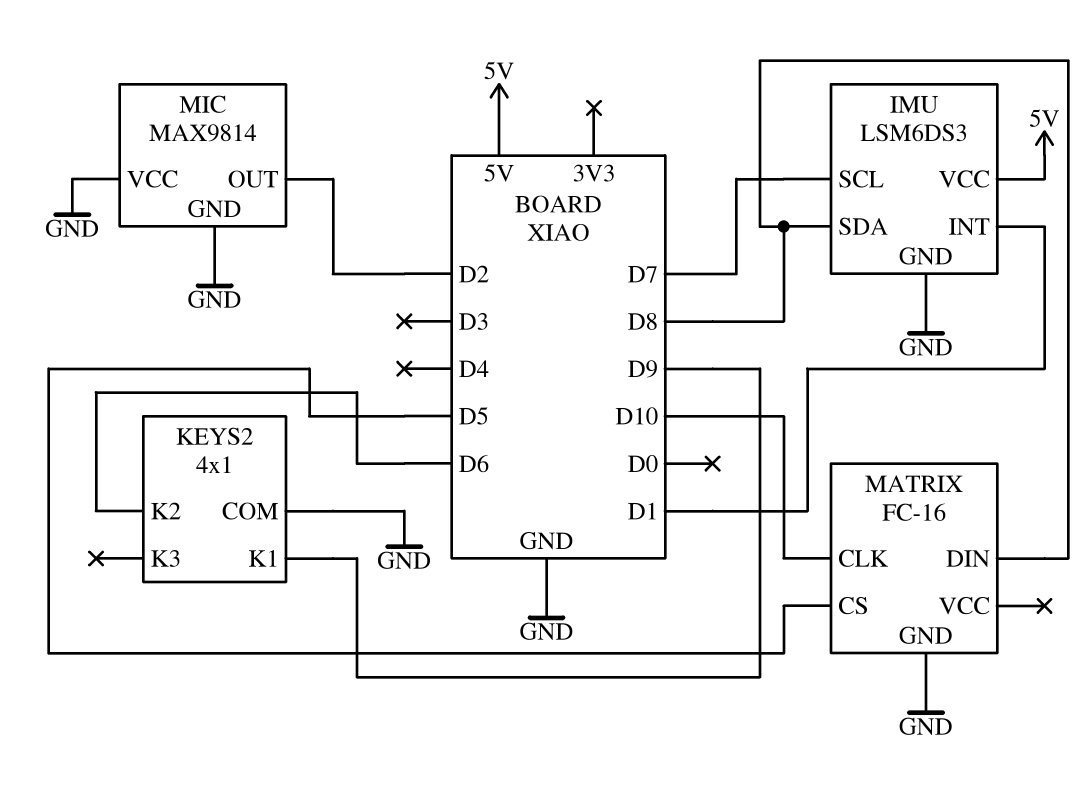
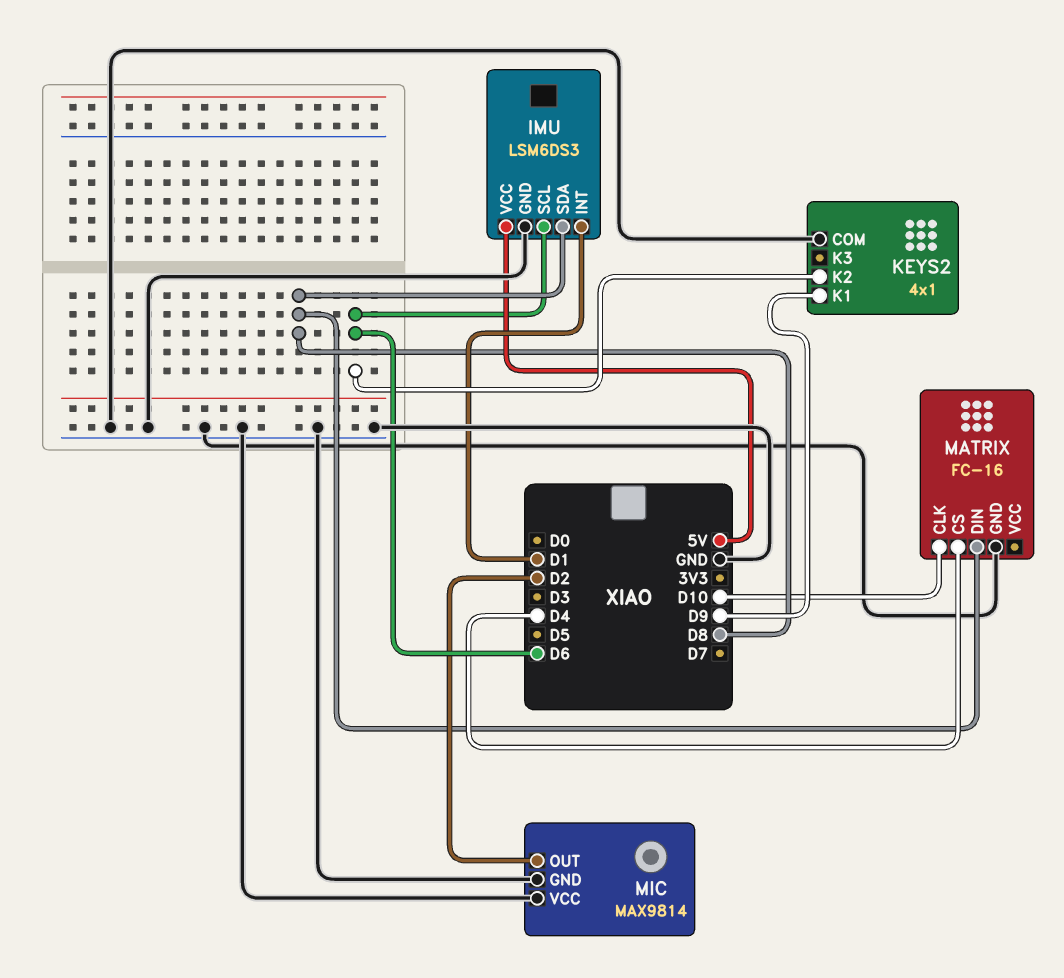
IMU pin SCL: D7 -> D6
MATRIX pin CS: D5 -> D4

